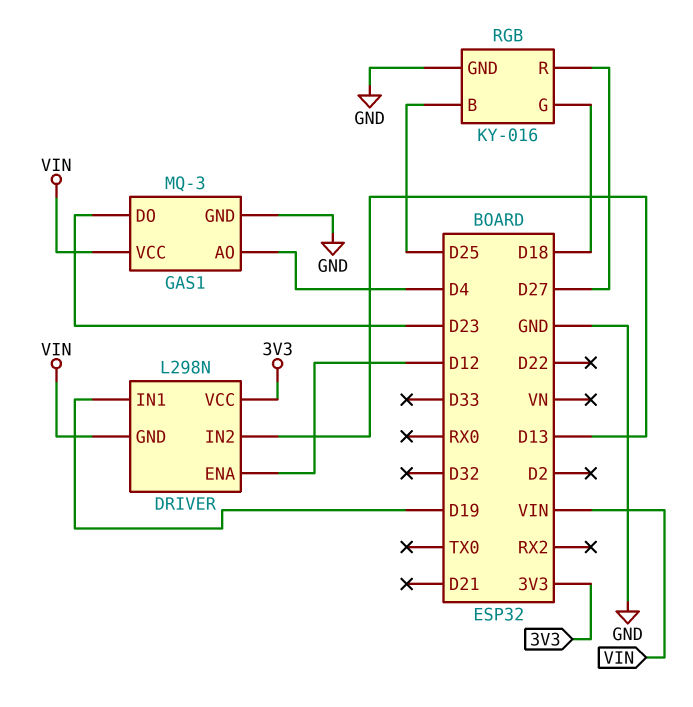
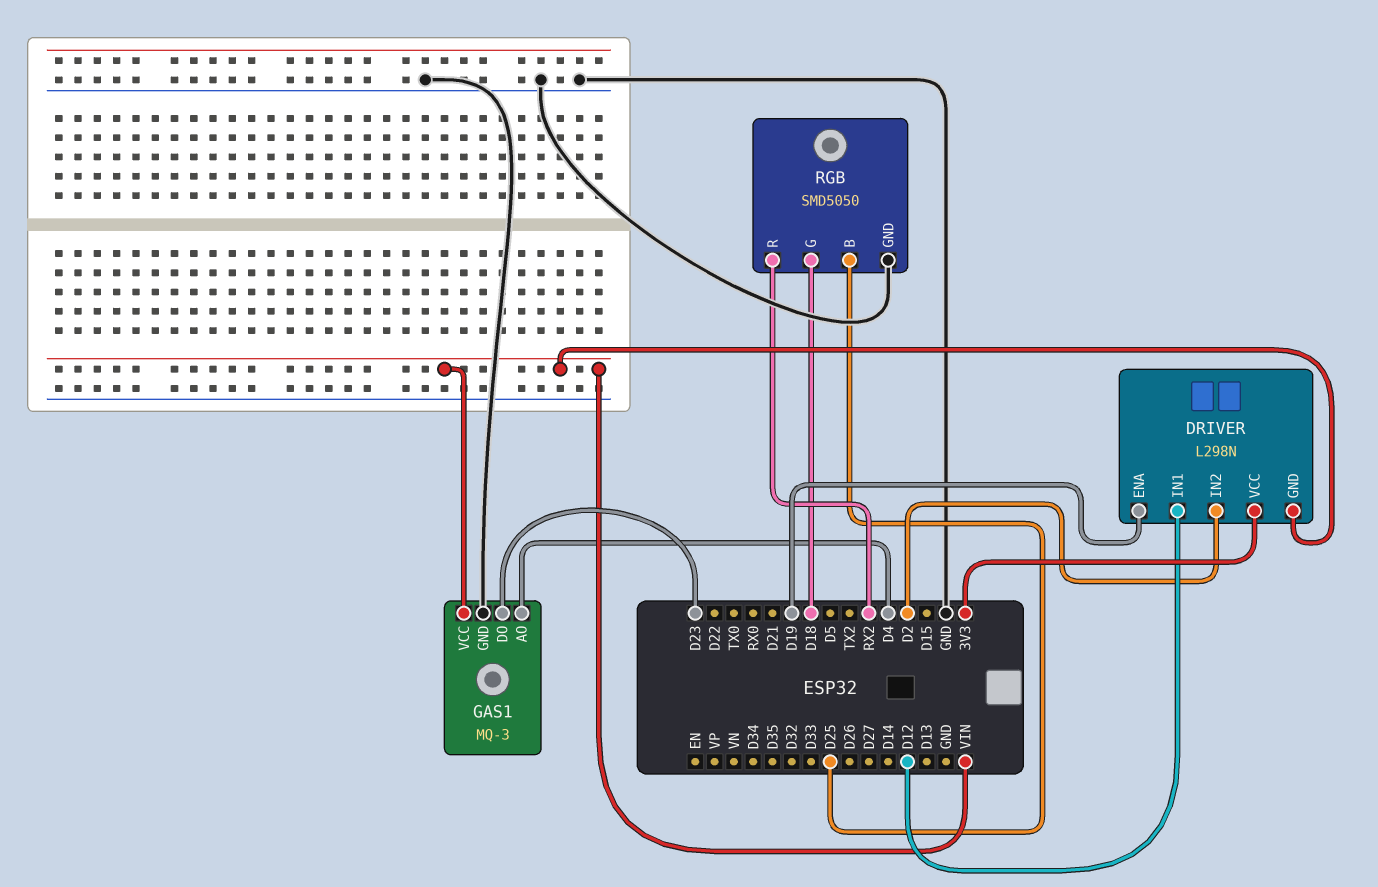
DRIVER pin ENA: D12 -> D19
DRIVER pin IN1: D19 -> D12
DRIVER pin IN2: D13 -> D2
RGB: KY-016 -> SMD5050
RGB pin R: D27 -> RX2

